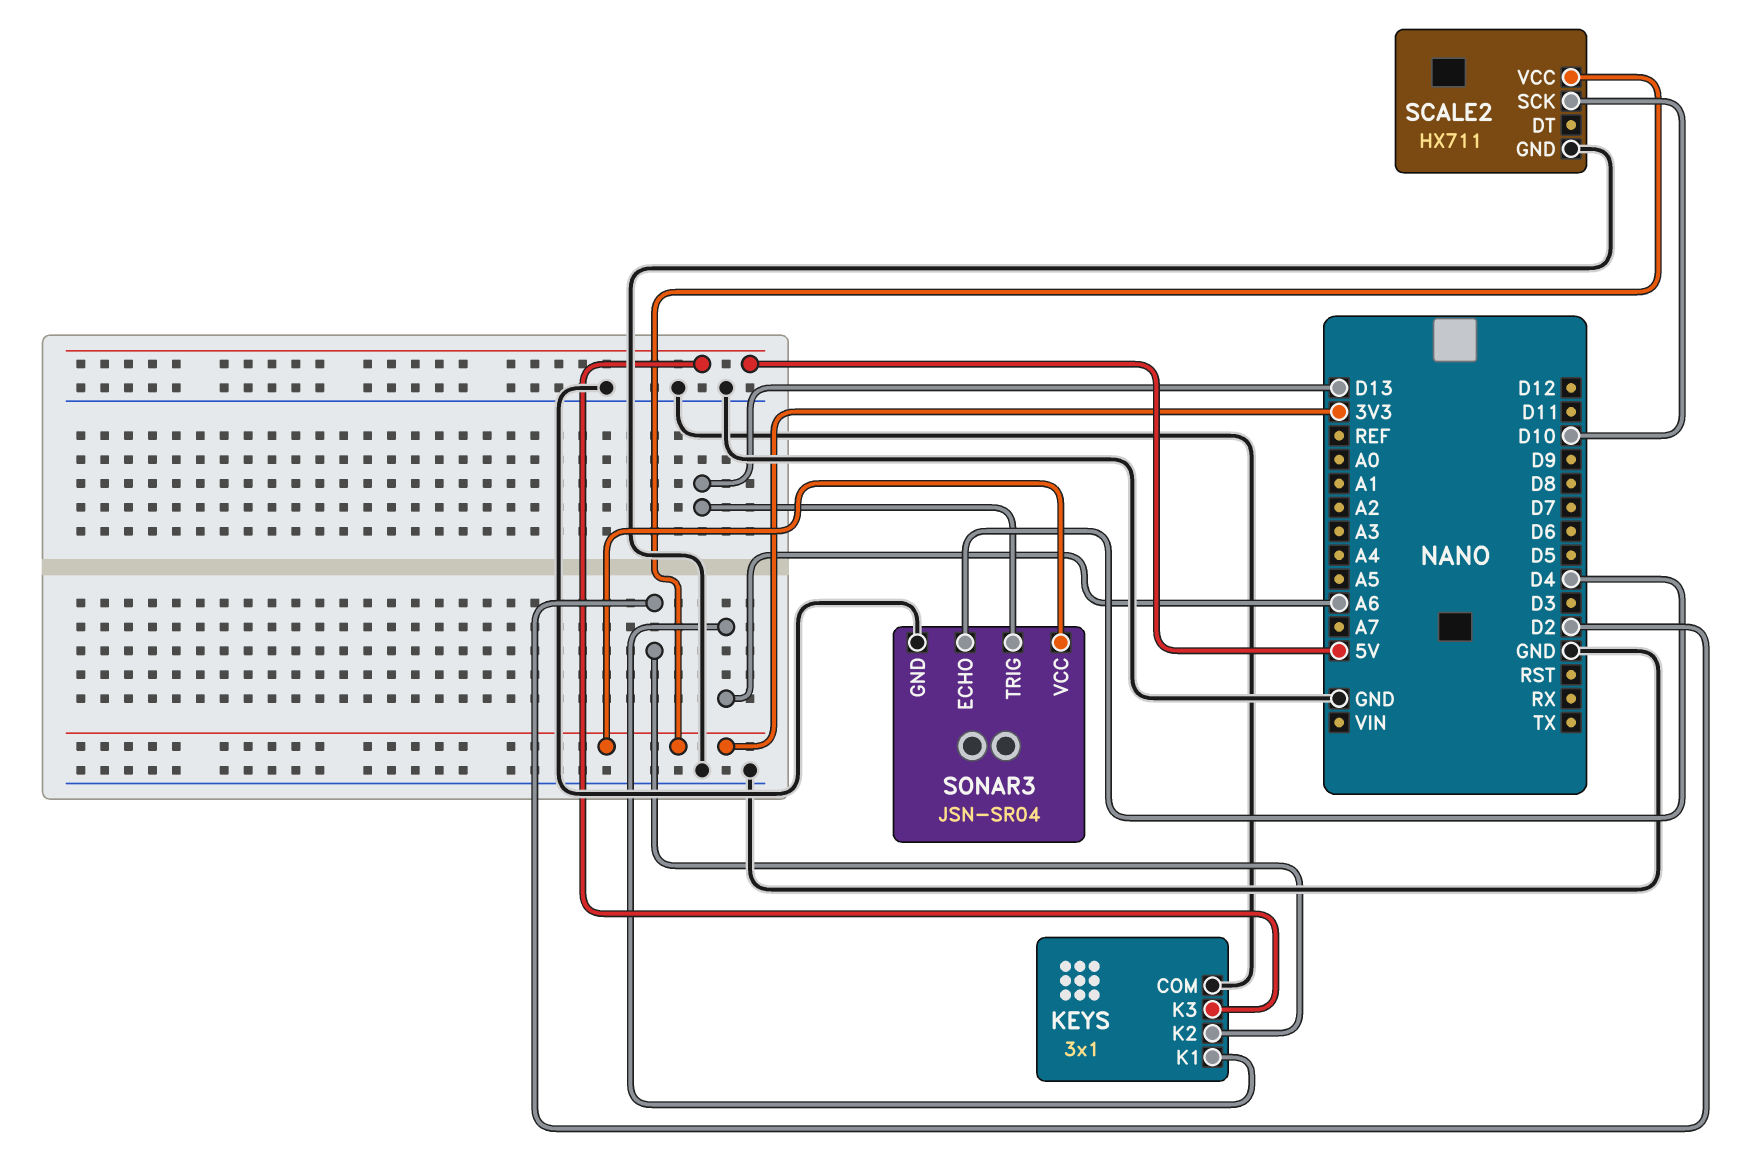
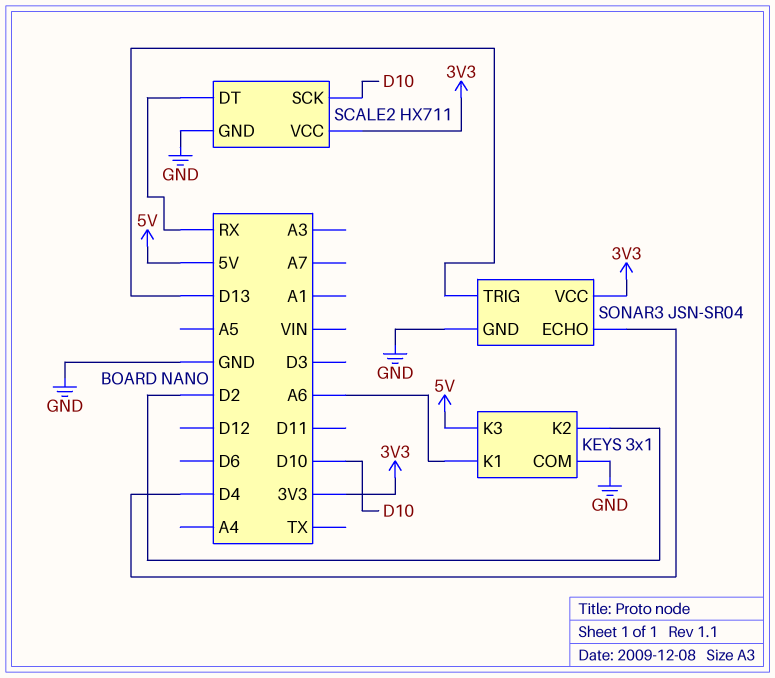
SCALE2 pin DT: none -> RX

